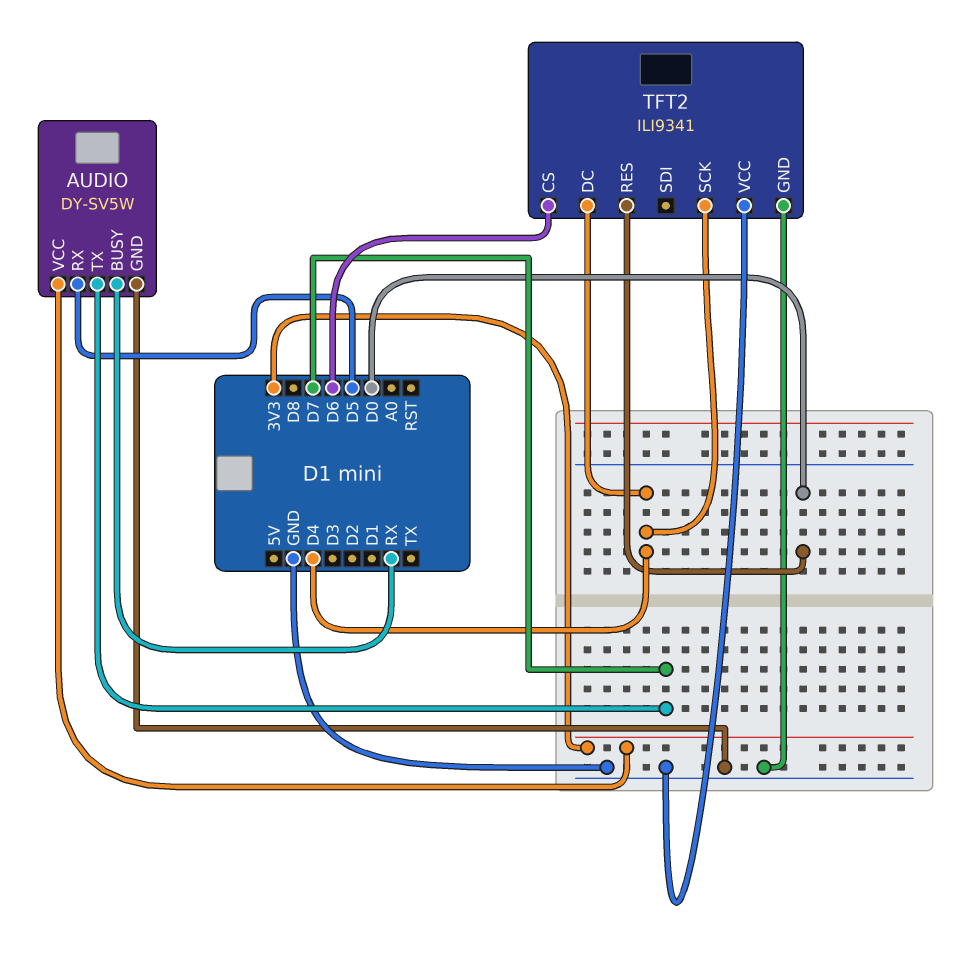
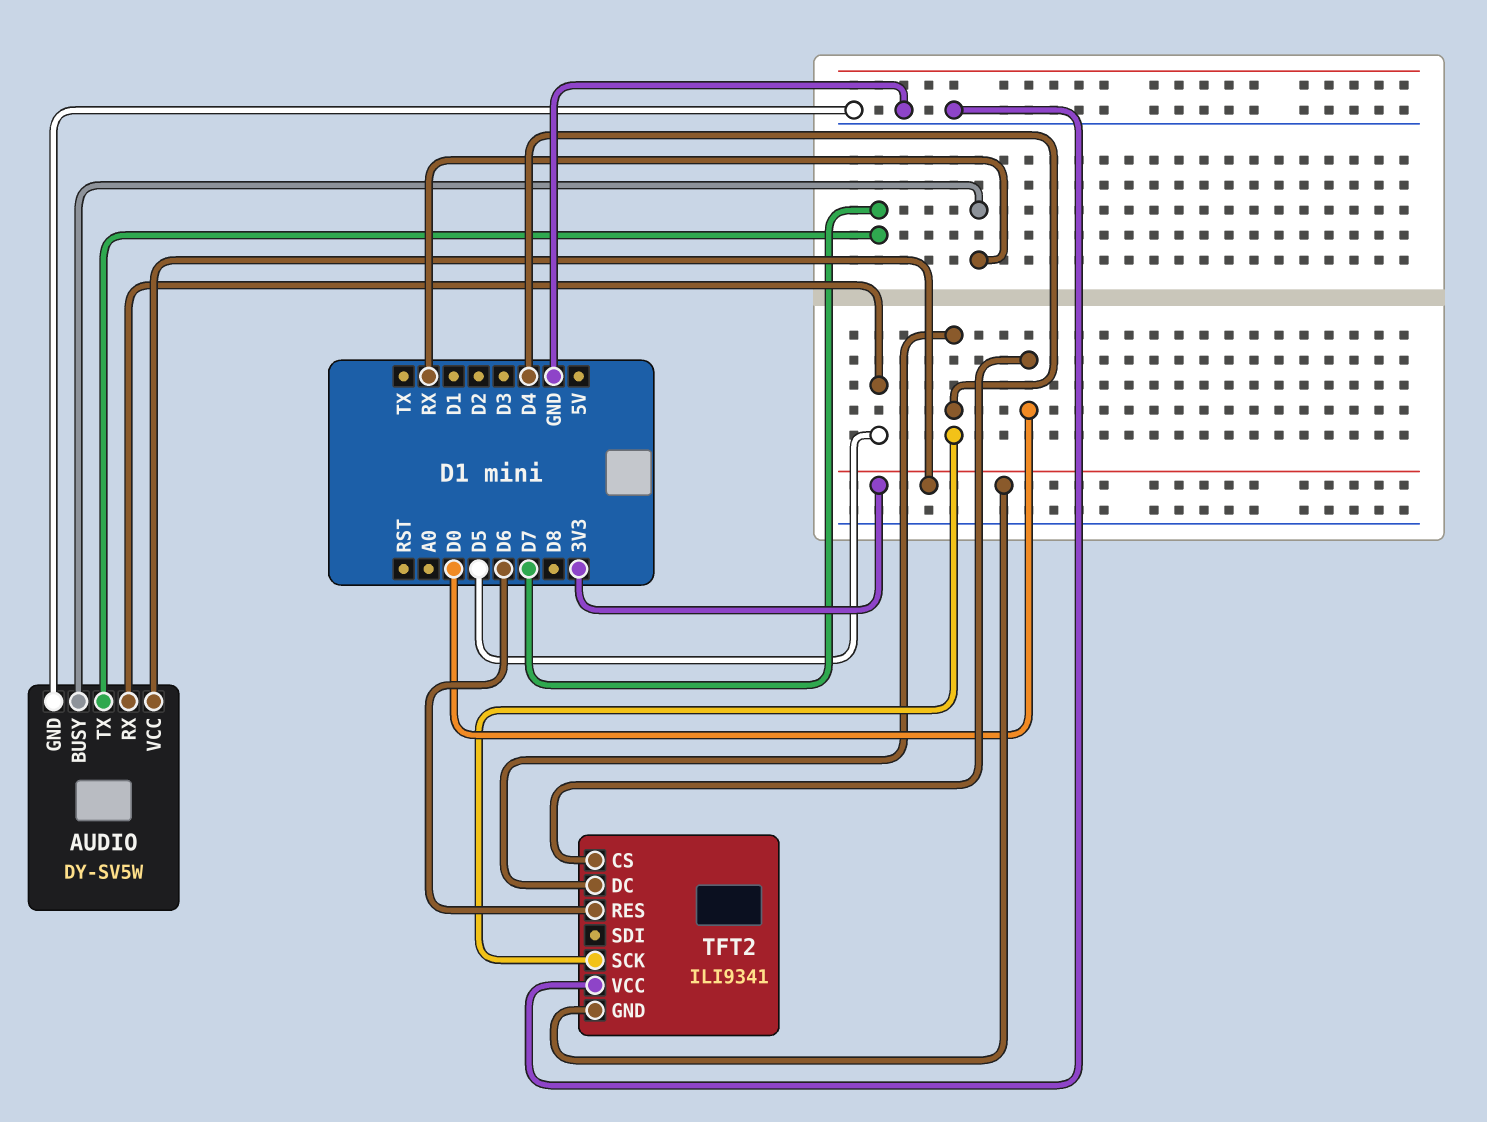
TFT2 pin CS: D6 -> D0
TFT2 pin GND: GND -> 3V3
TFT2 pin RES: D0 -> D6

